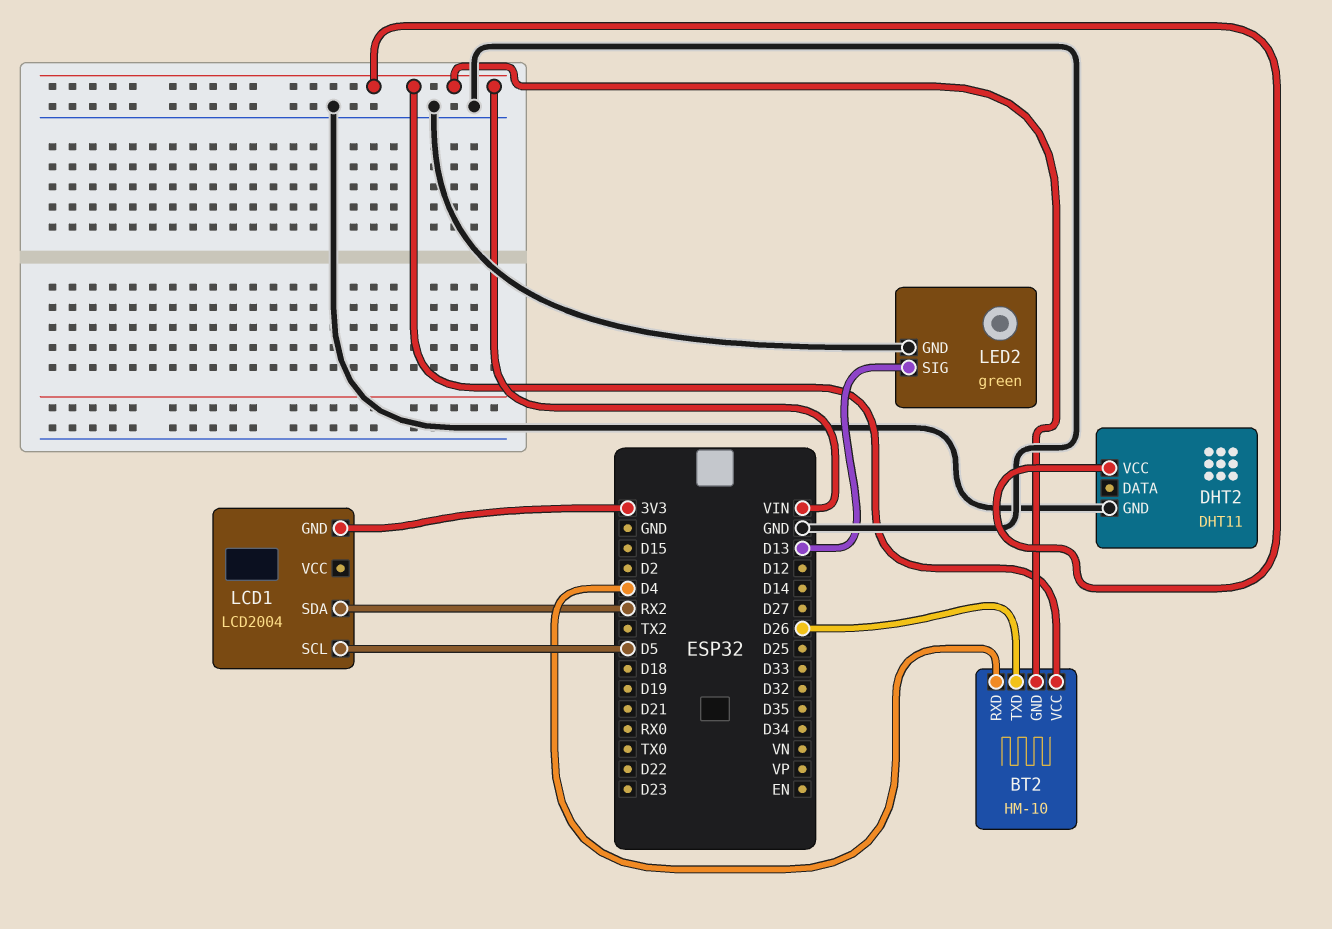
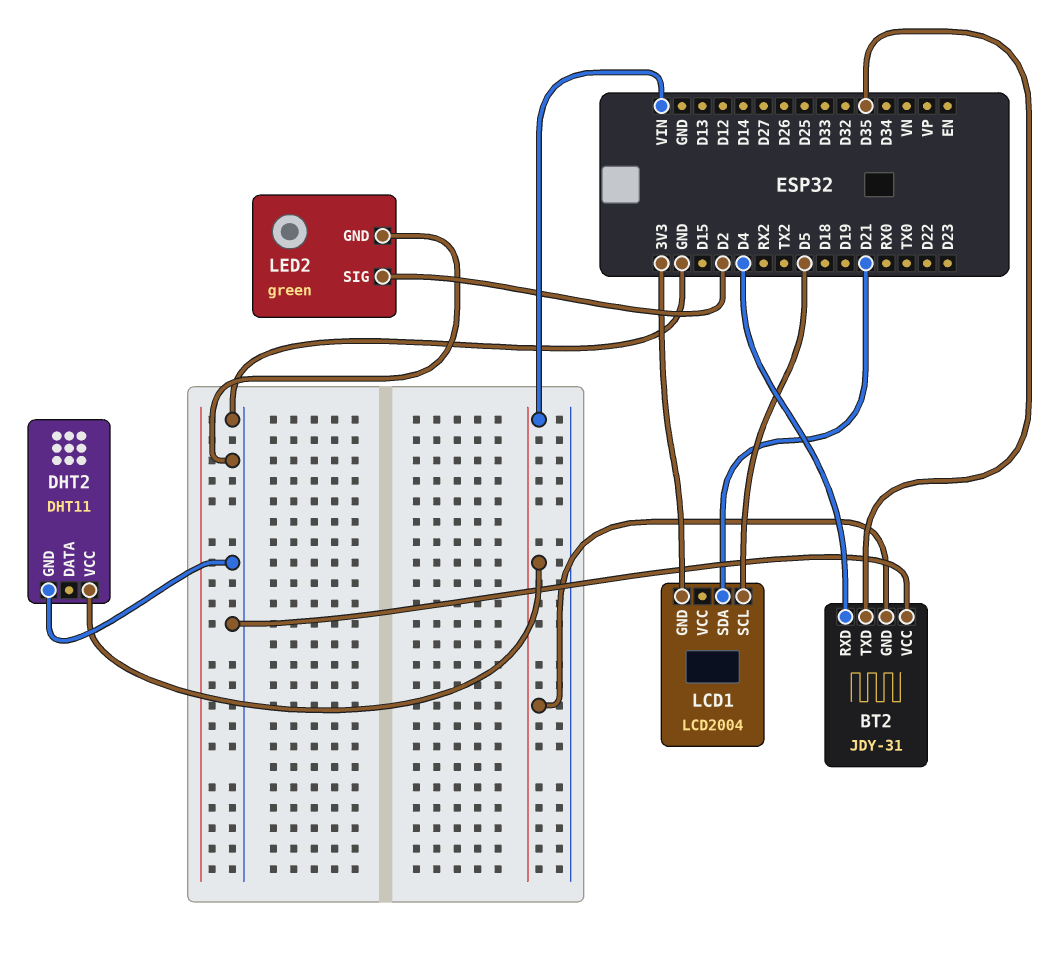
BT2: HM-10 -> JDY-31
BT2 pin TXD: D26 -> D35
BT2 pin VCC: VIN -> GND
LCD1 pin SDA: RX2 -> D21
LED2 pin SIG: D13 -> D2

